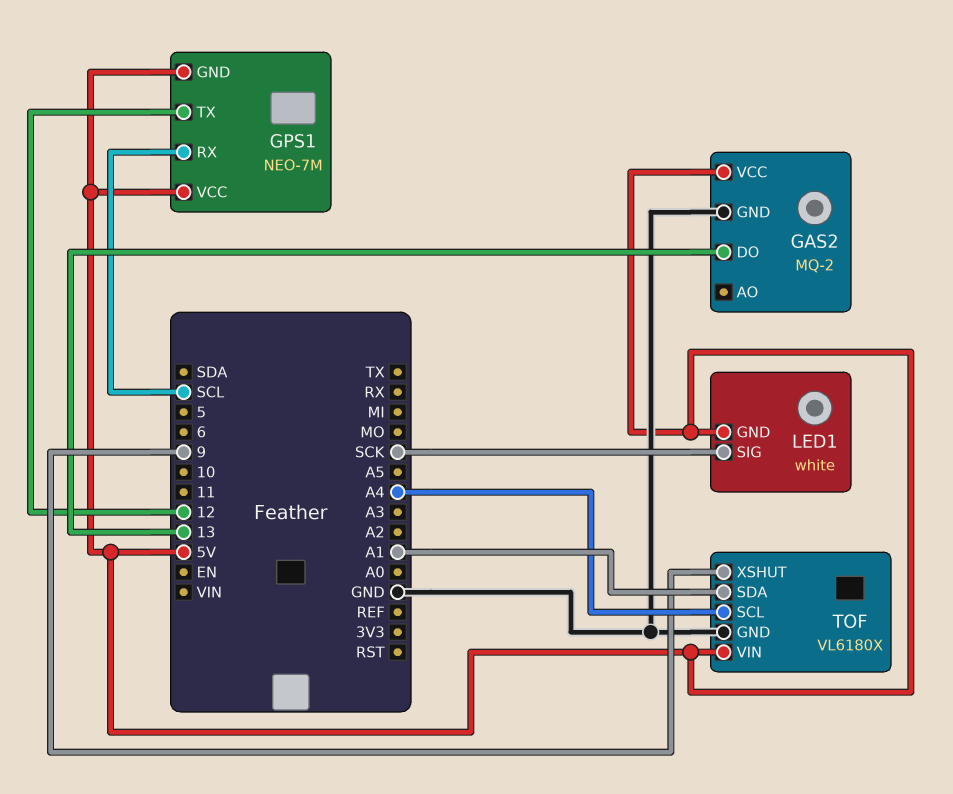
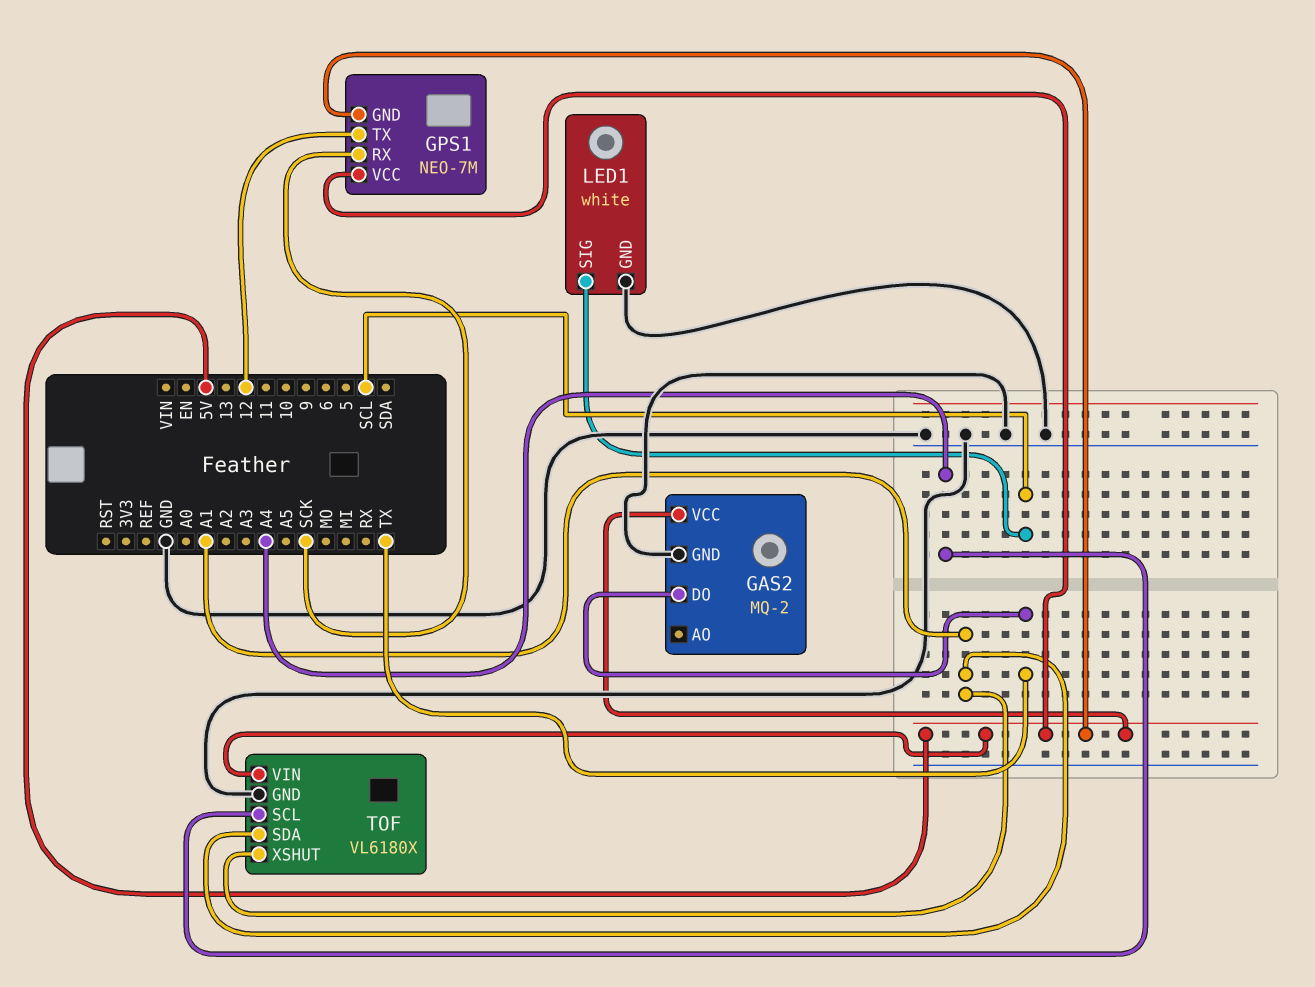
GAS2 pin DO: 13 -> TX
GPS1 pin RX: SCL -> SCK
LED1 pin GND: 5V -> GND
LED1 pin SIG: SCK -> SCL
TOF pin XSHUT: 9 -> A1

